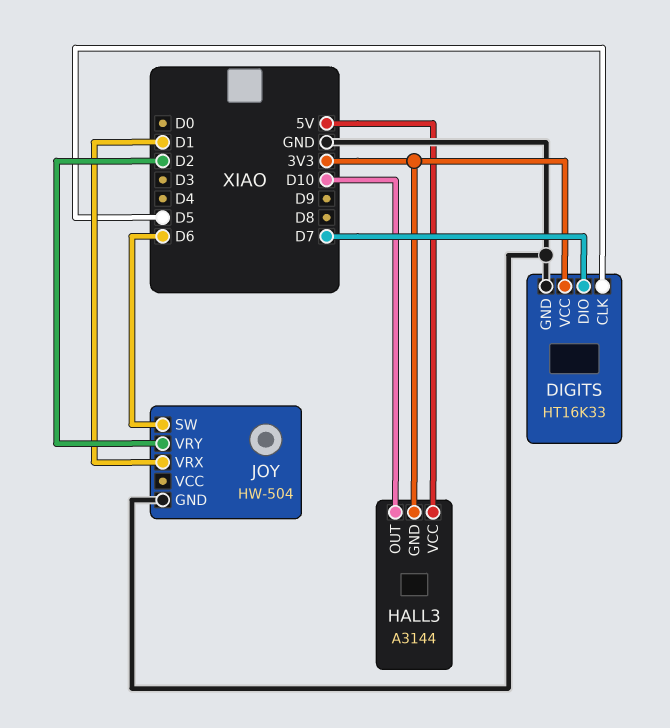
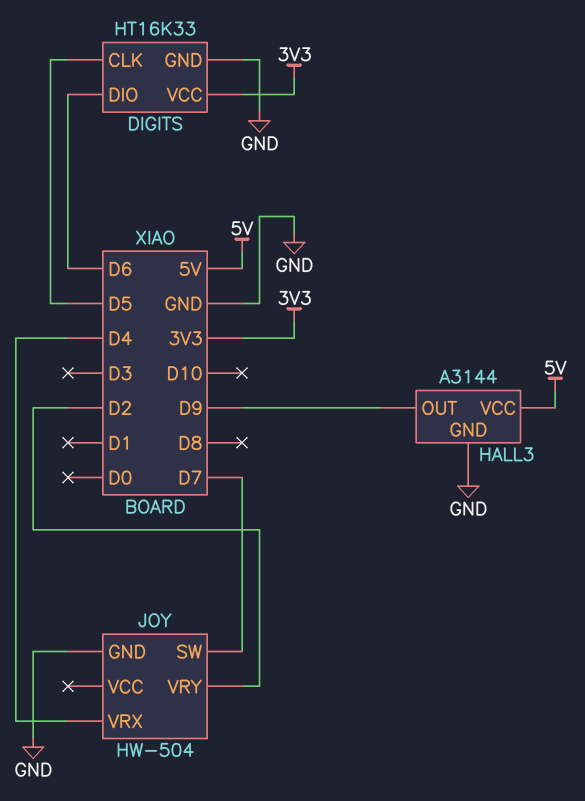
DIGITS pin DIO: D7 -> D6
HALL3 pin GND: 3V3 -> GND
HALL3 pin OUT: D10 -> D9
JOY pin SW: D6 -> D7
JOY pin VRX: D1 -> D4

